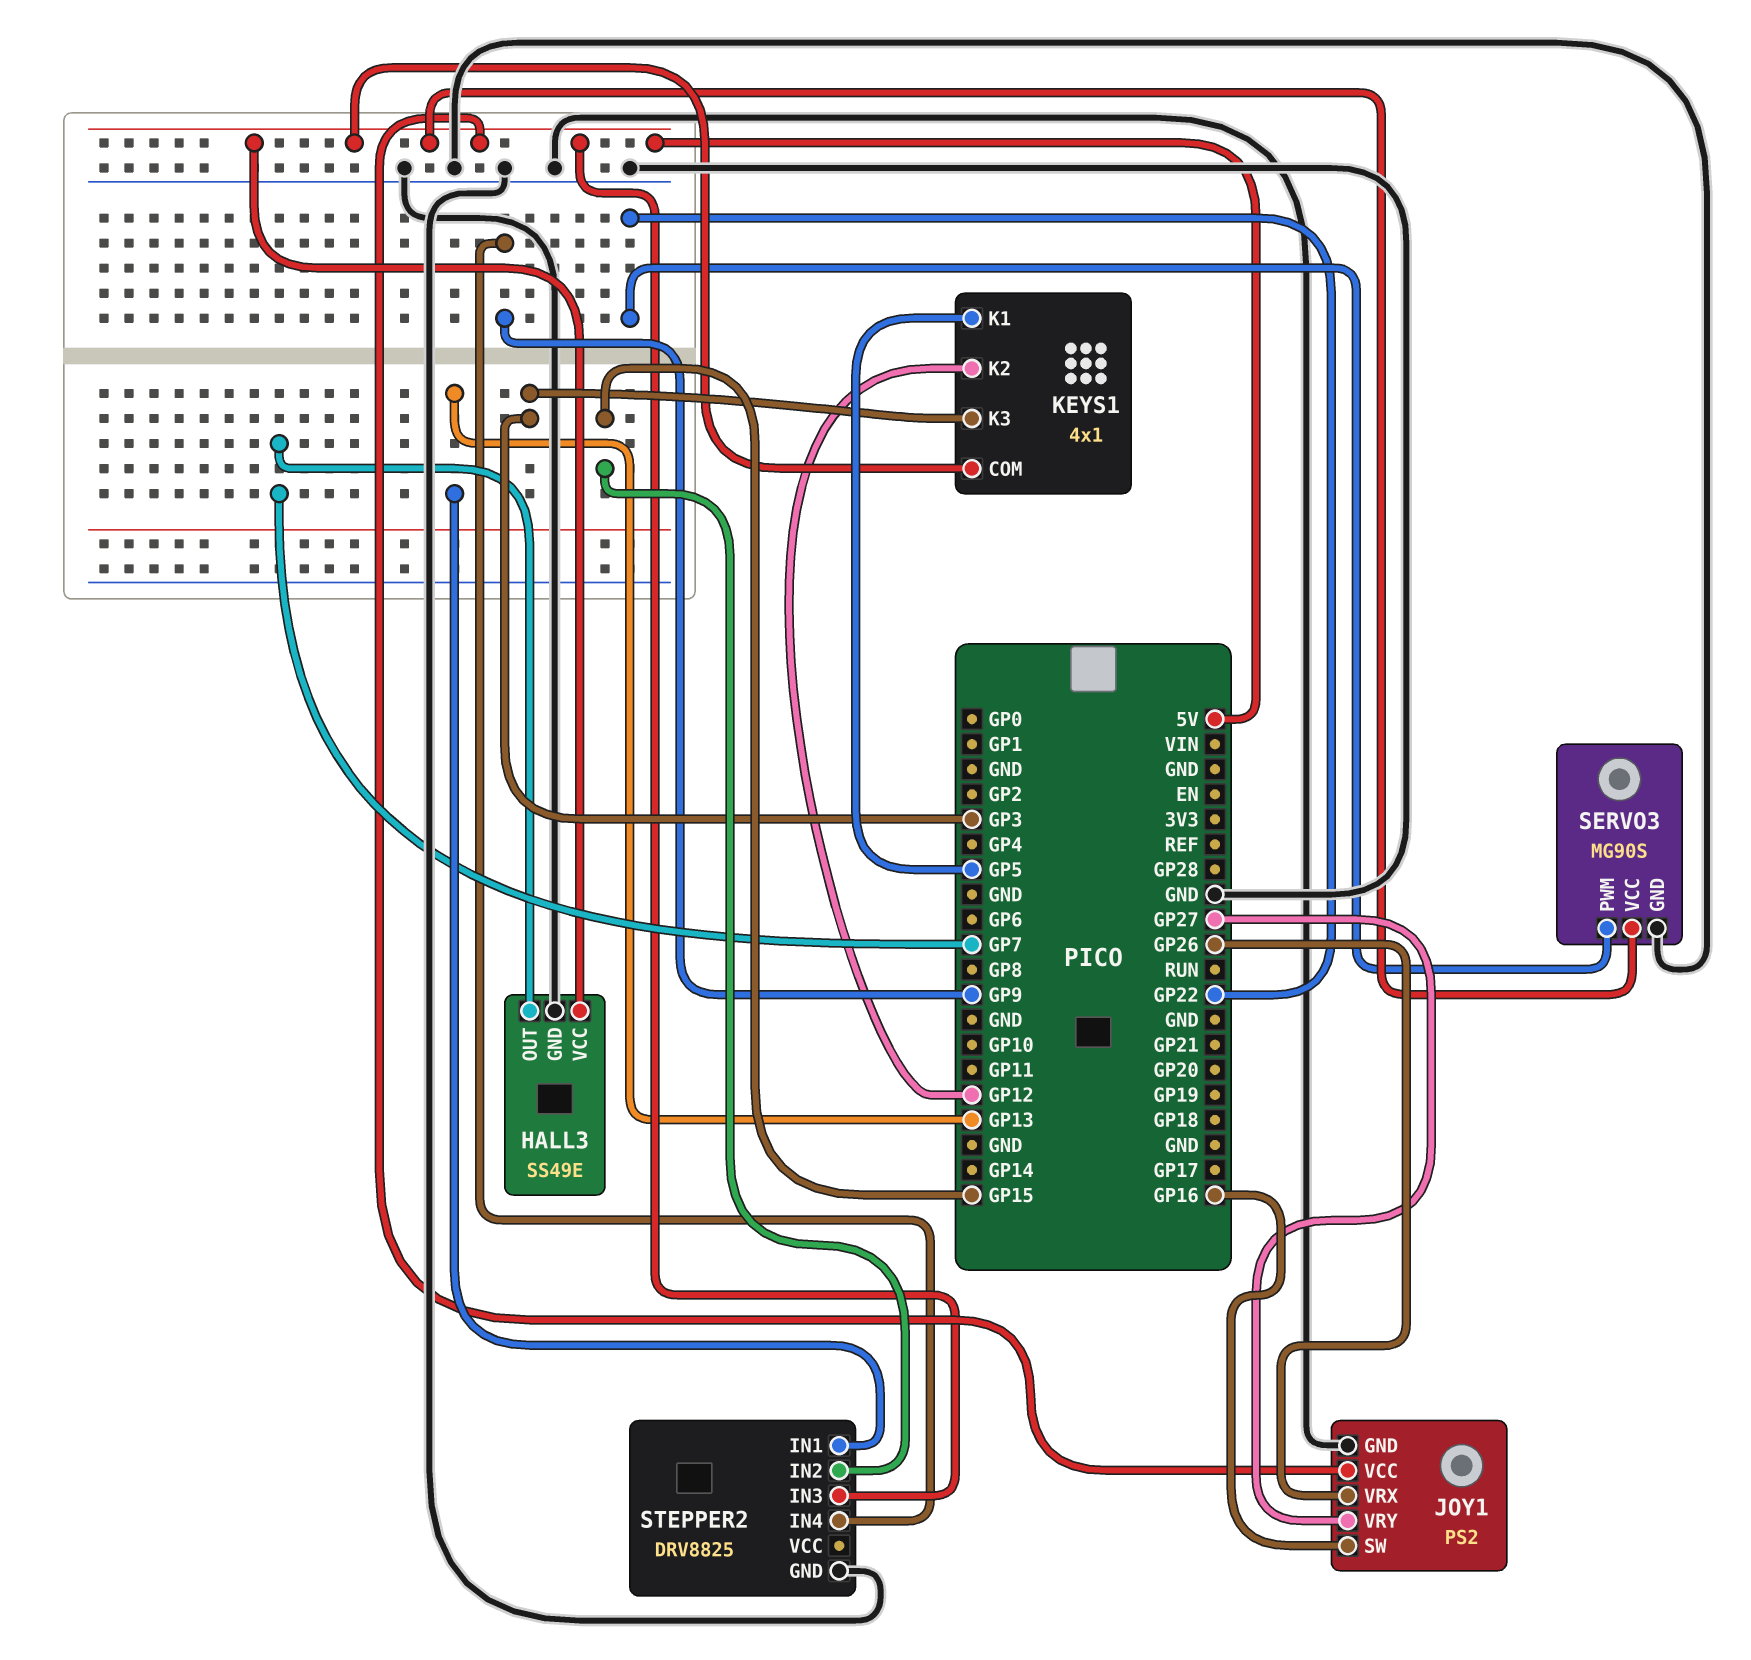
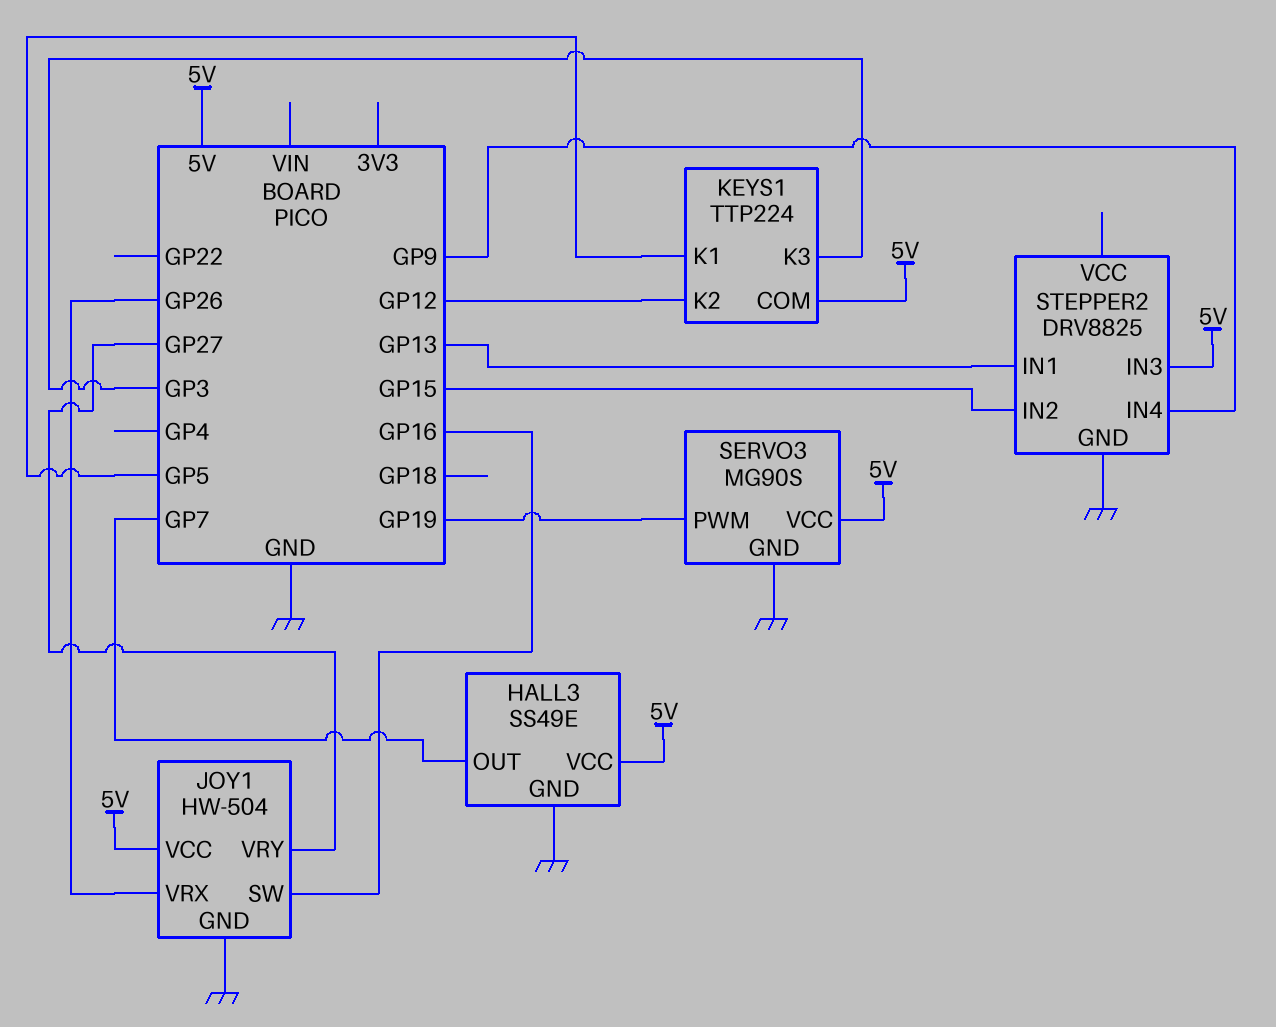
JOY1: PS2 -> HW-504
KEYS1: 4x1 -> TTP224
SERVO3 pin PWM: GP22 -> GP19

